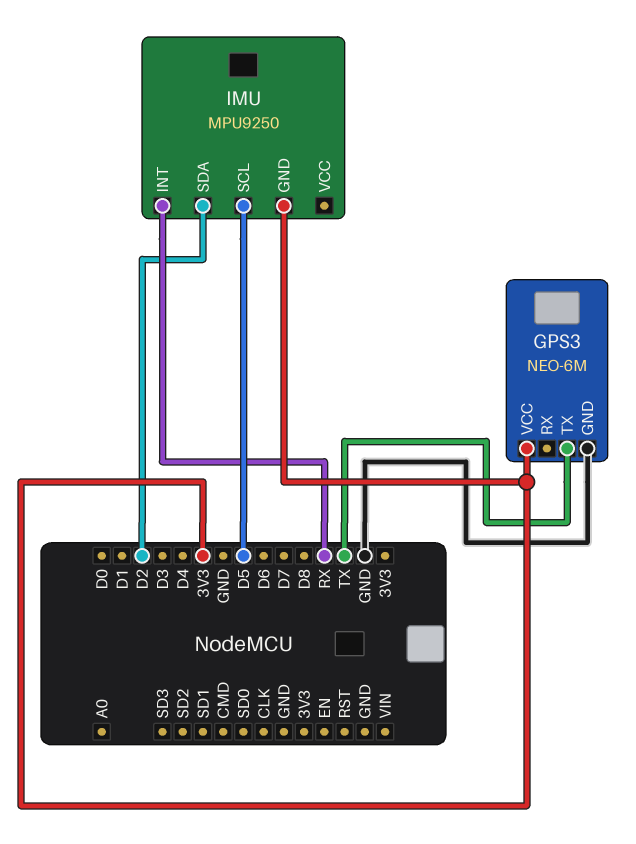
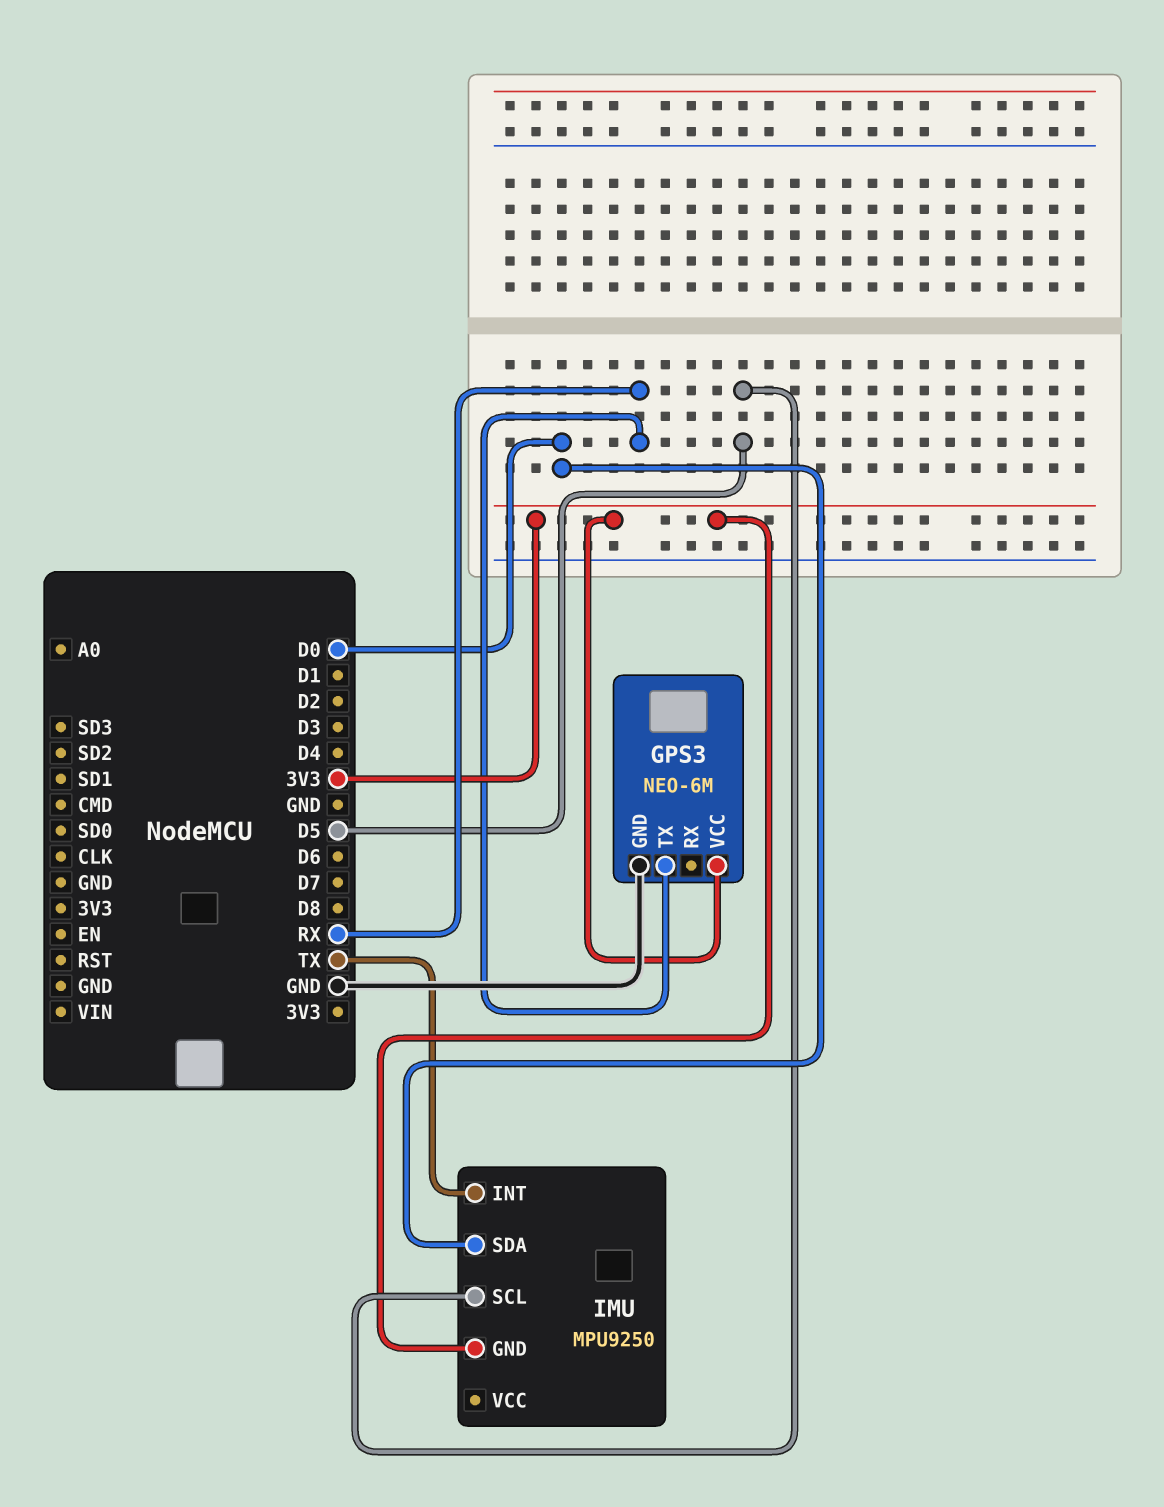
GPS3 pin TX: TX -> RX
IMU pin INT: RX -> TX
IMU pin SDA: D2 -> D0

